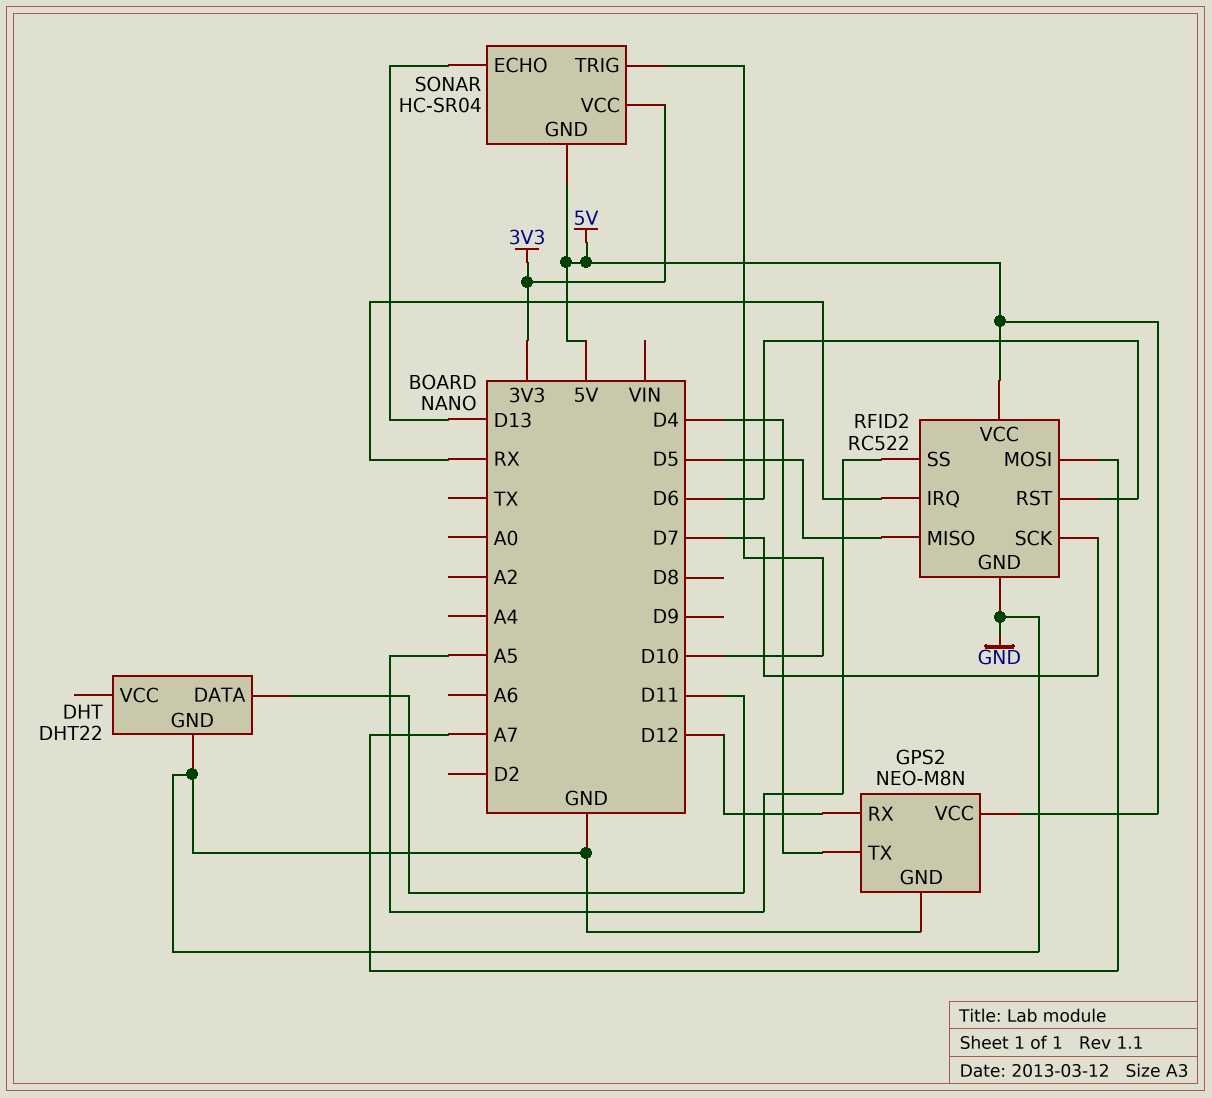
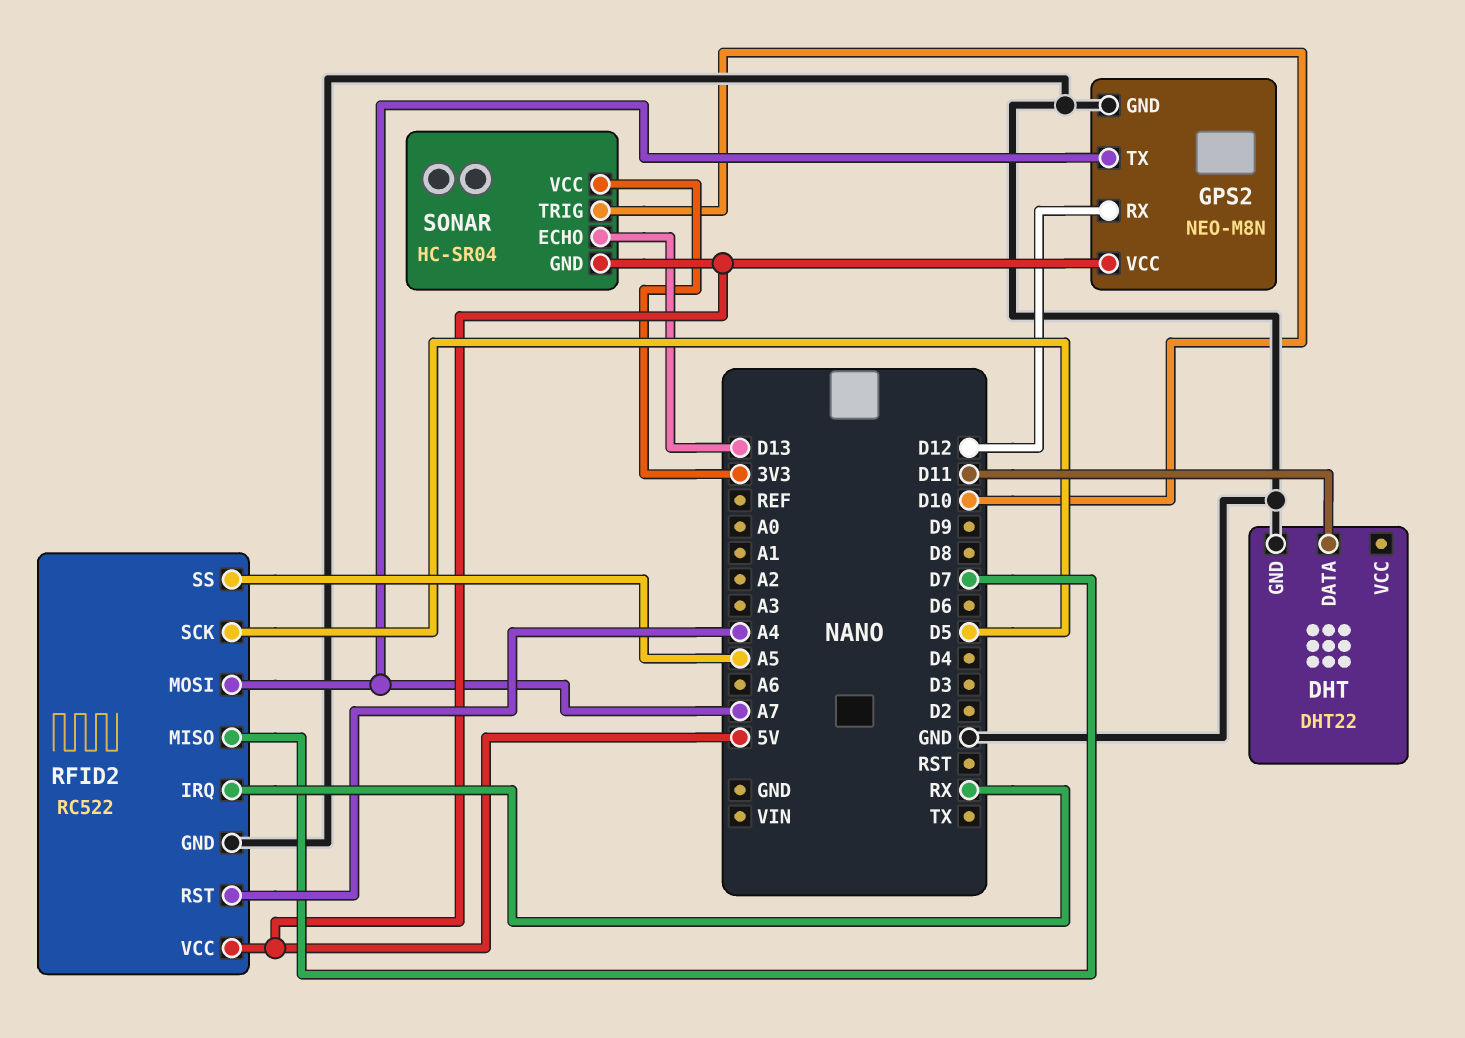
GPS2 pin TX: D4 -> A7
RFID2 pin MISO: D5 -> D7
RFID2 pin RST: D6 -> A4
RFID2 pin SCK: D7 -> D5

